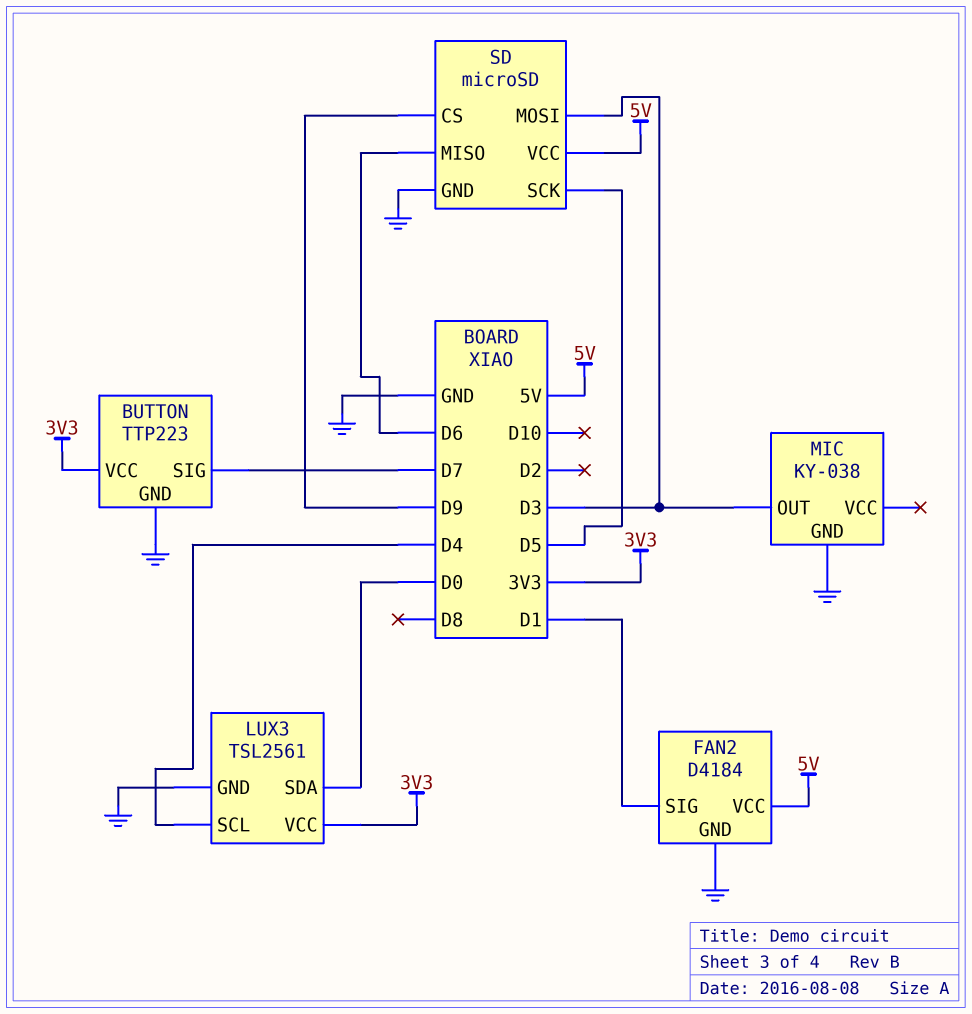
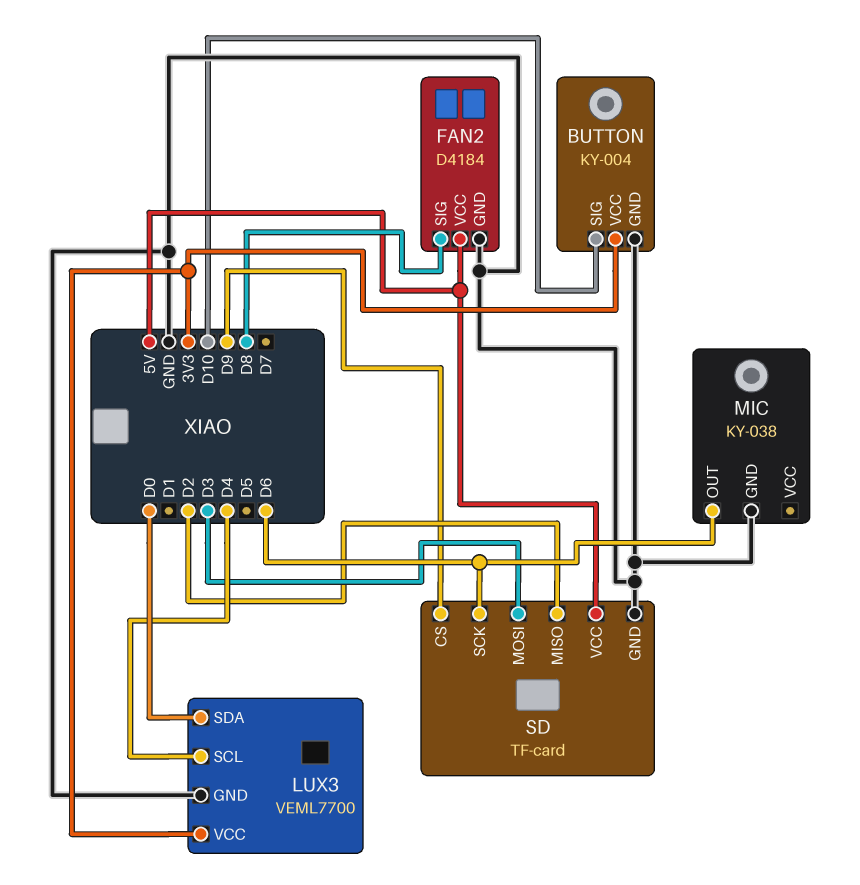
BUTTON: TTP223 -> KY-004
BUTTON pin SIG: D7 -> D10
FAN2 pin SIG: D1 -> D8
LUX3: TSL2561 -> VEML7700
MIC pin OUT: D3 -> D6
SD: microSD -> TF-card
SD pin MISO: D6 -> D2
SD pin SCK: D5 -> D6

